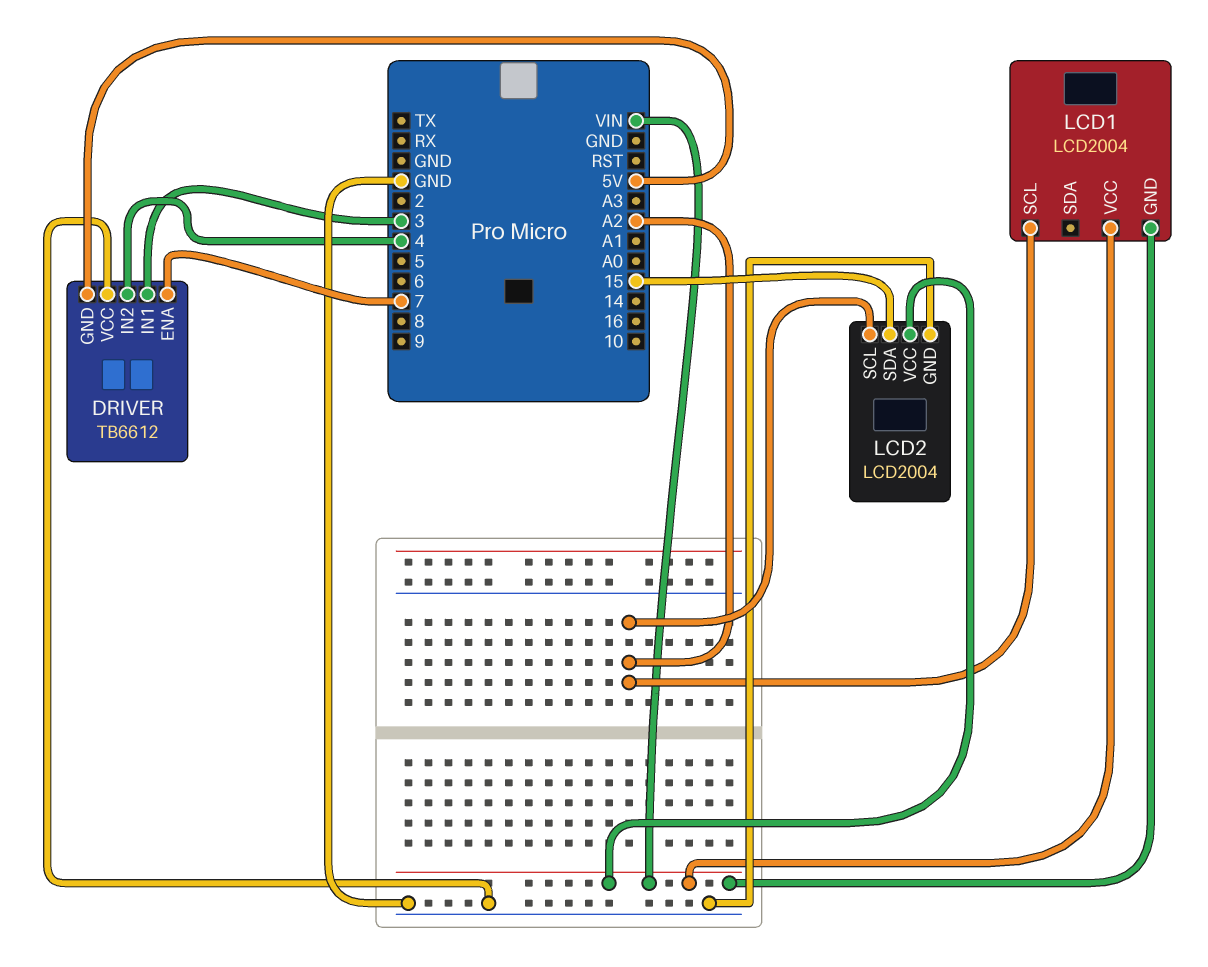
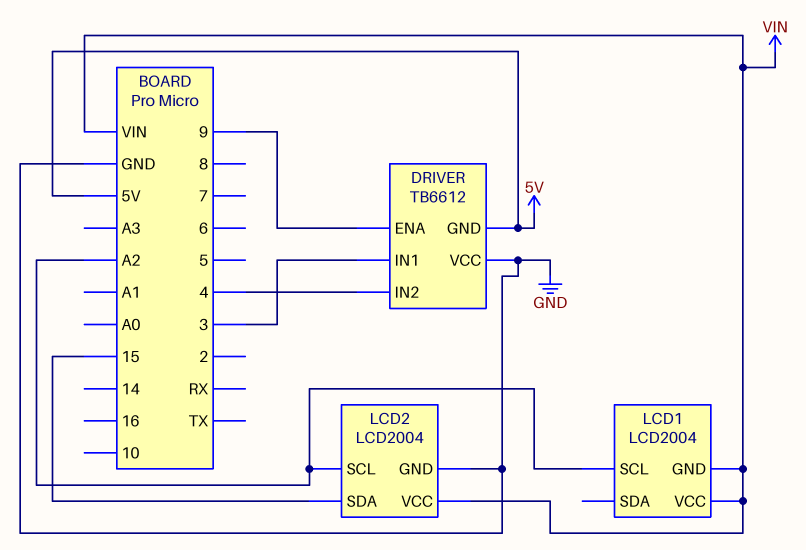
DRIVER pin ENA: 7 -> 9

